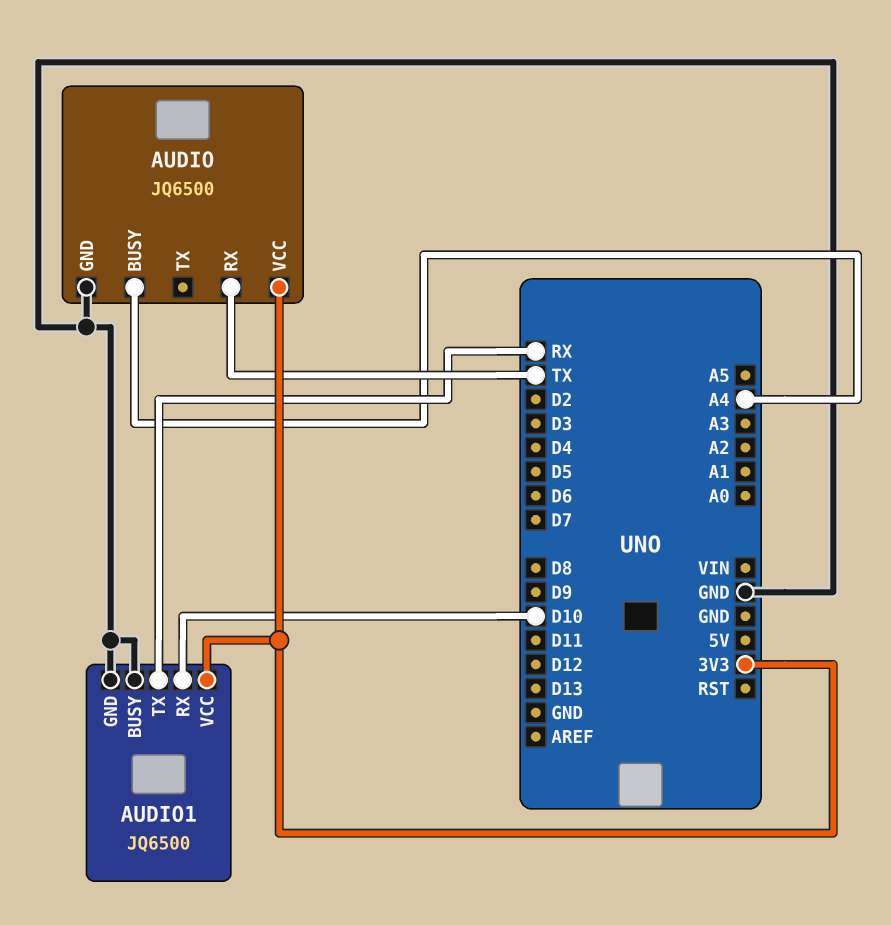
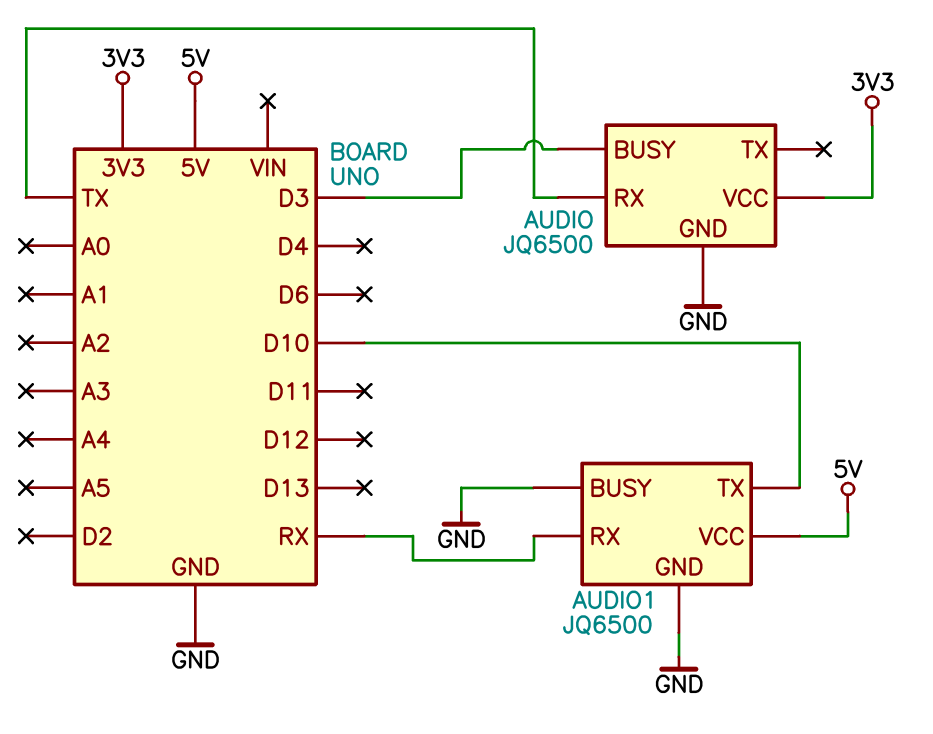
AUDIO pin BUSY: A4 -> D3
AUDIO1 pin RX: D10 -> RX
AUDIO1 pin TX: RX -> D10
AUDIO1 pin VCC: 3V3 -> 5V

